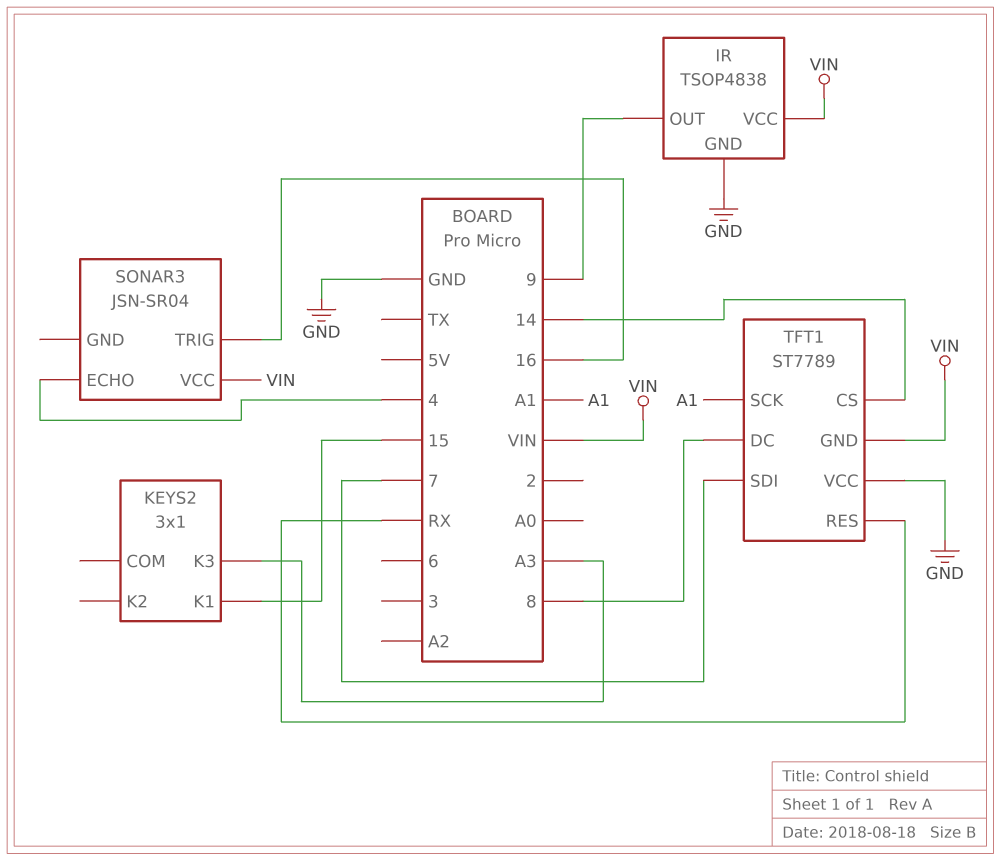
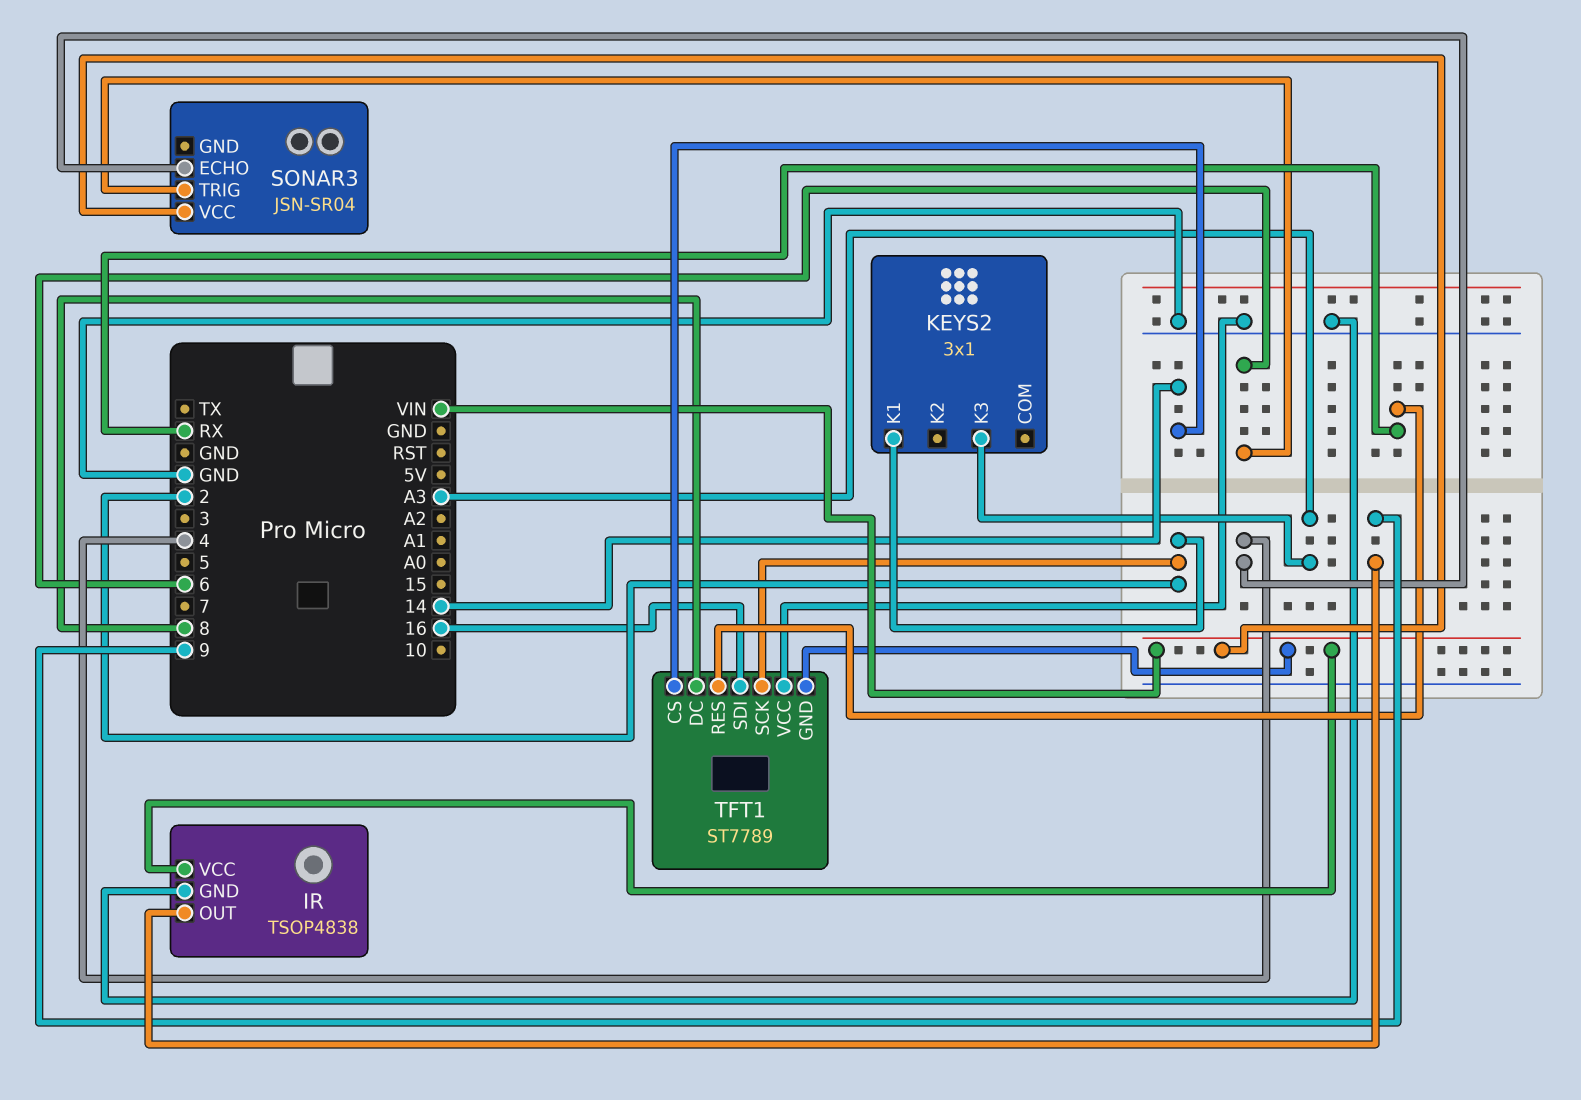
KEYS2 pin K1: 15 -> 2
SONAR3 pin TRIG: 16 -> 6
TFT1 pin SCK: A1 -> 2
TFT1 pin SDI: 7 -> 16

